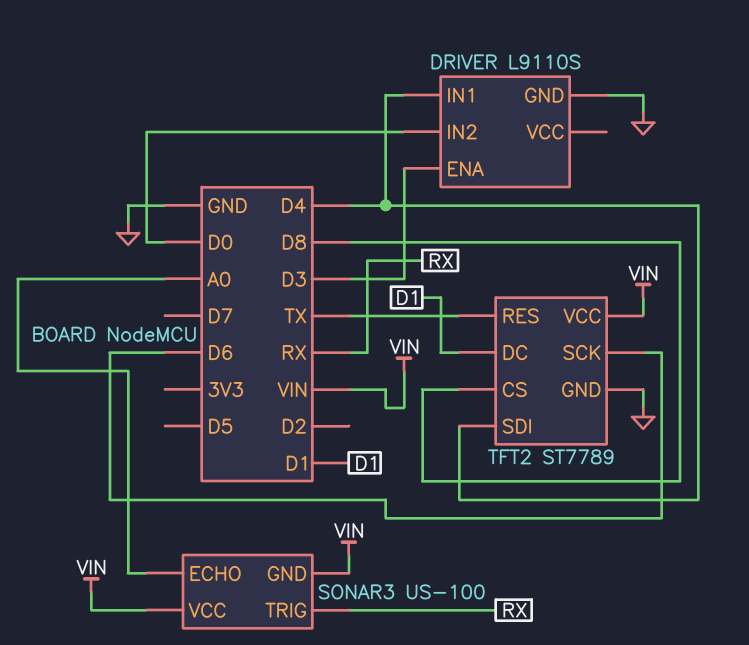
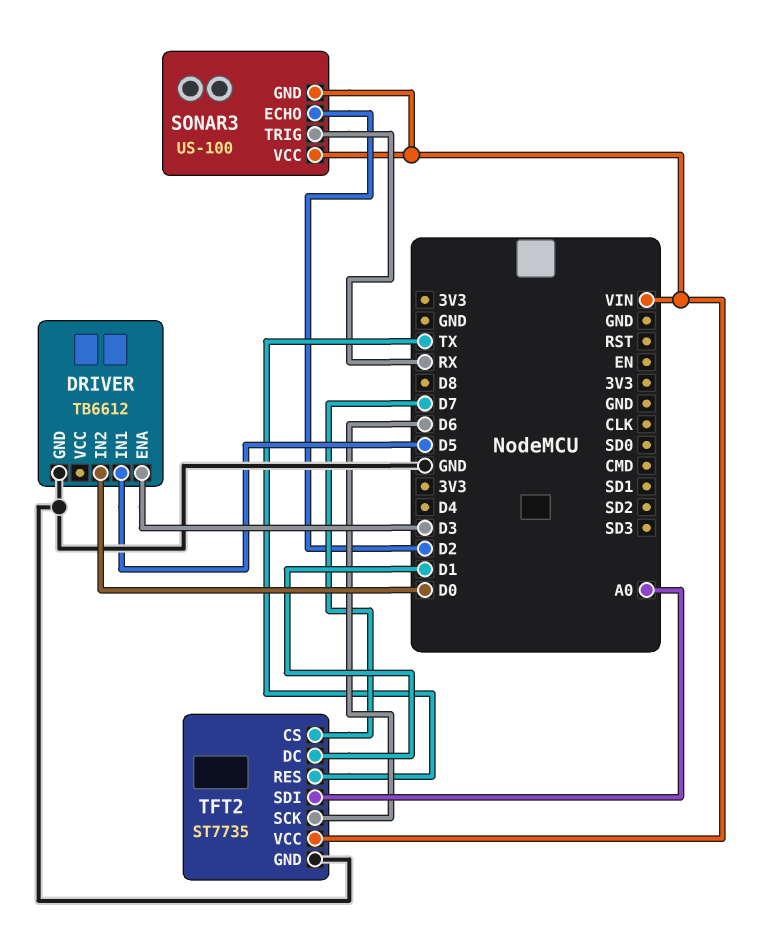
DRIVER: L9110S -> TB6612
DRIVER pin IN1: D4 -> D5
SONAR3 pin ECHO: A0 -> D2
TFT2: ST7789 -> ST7735
TFT2 pin CS: D8 -> D7
TFT2 pin SDI: D4 -> A0

